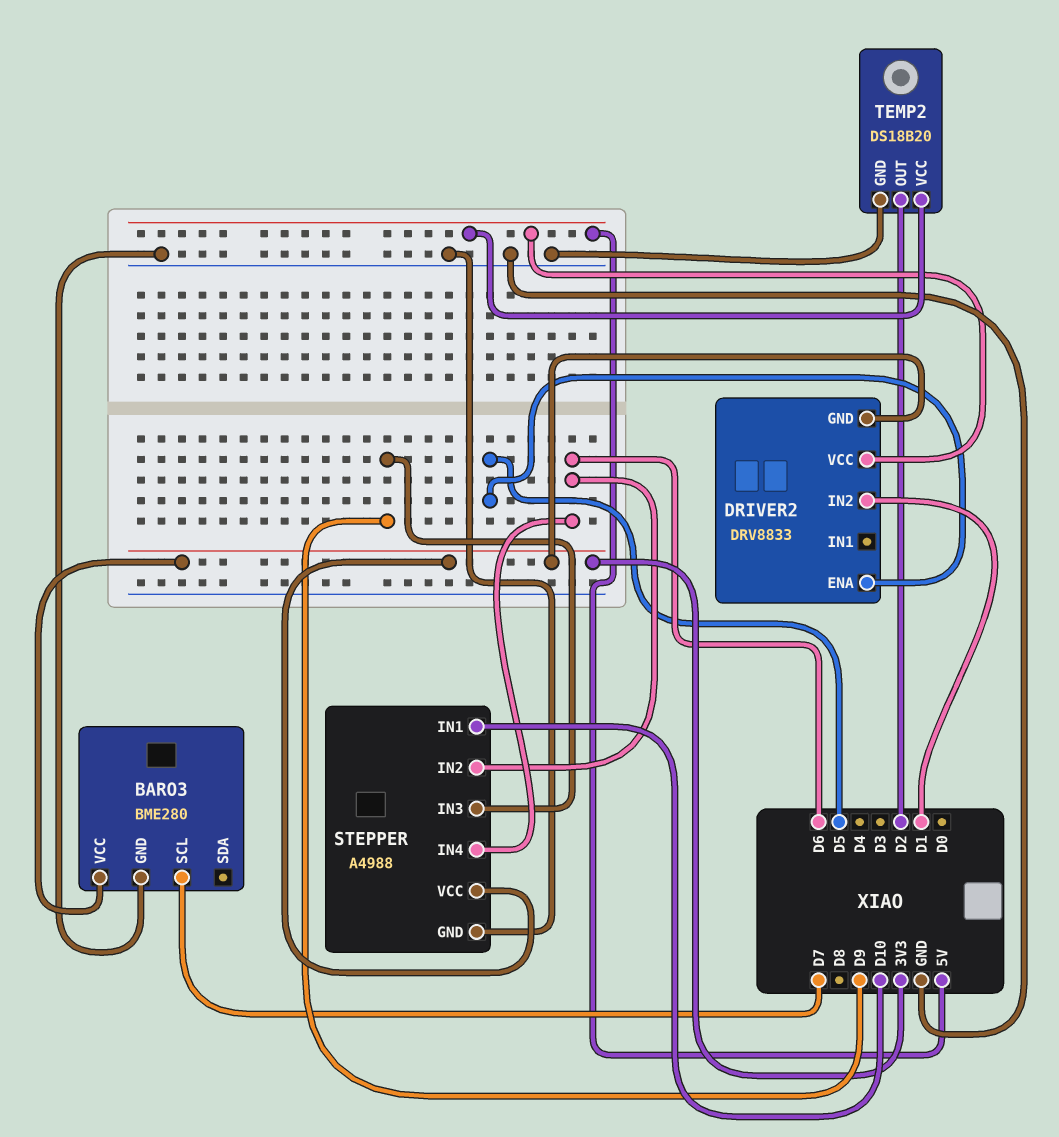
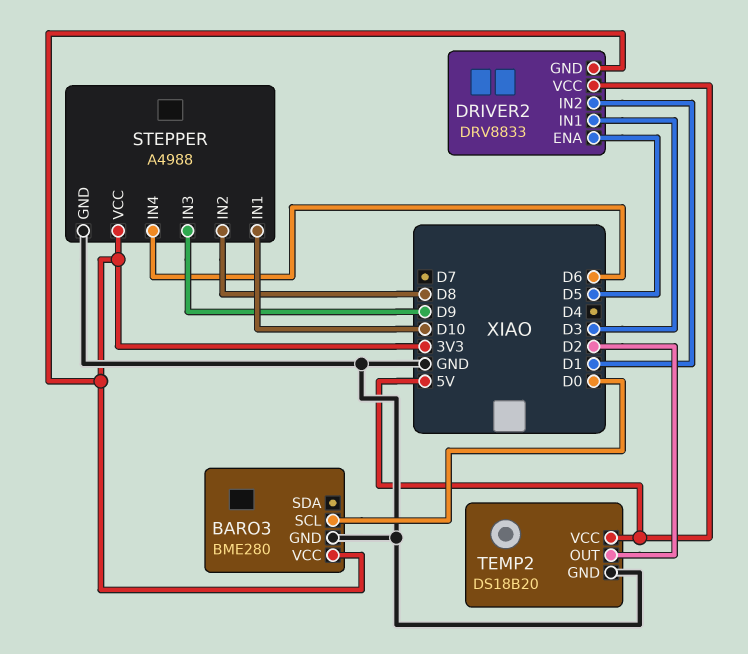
BARO3 pin SCL: D7 -> D0
DRIVER2 pin IN1: none -> D3
STEPPER pin IN2: D6 -> D8

